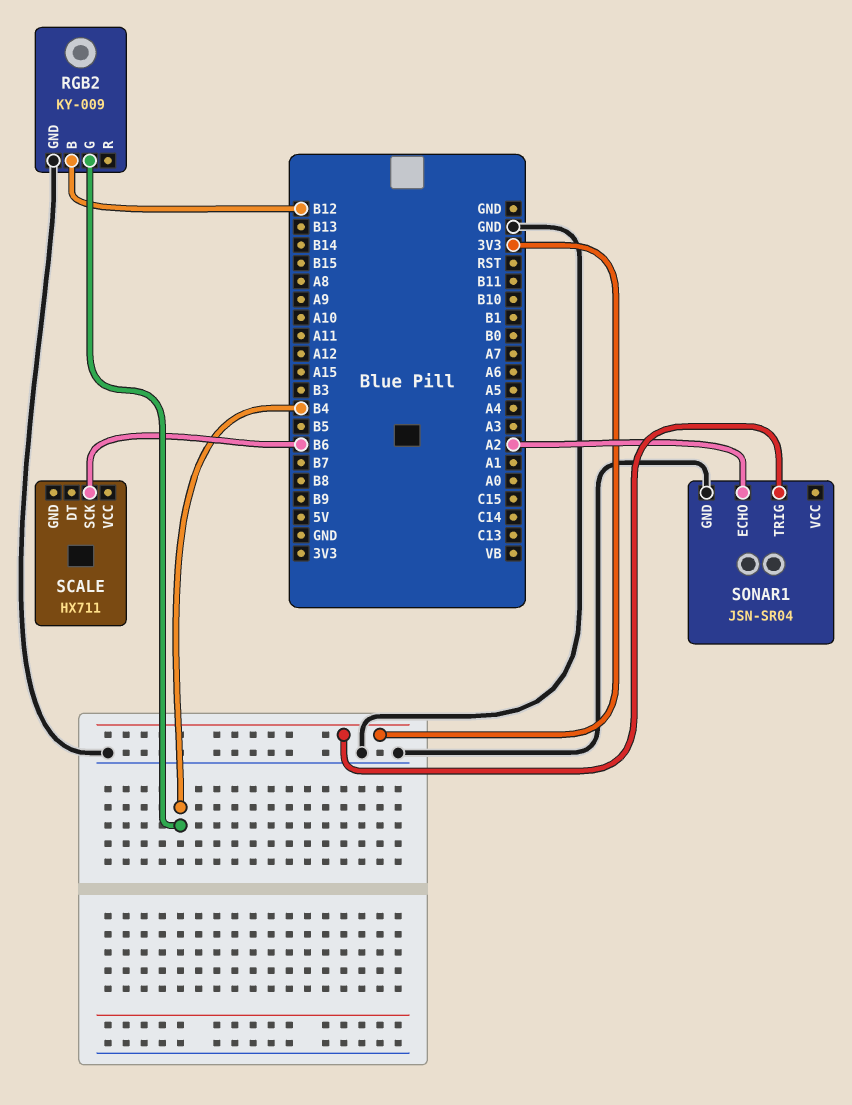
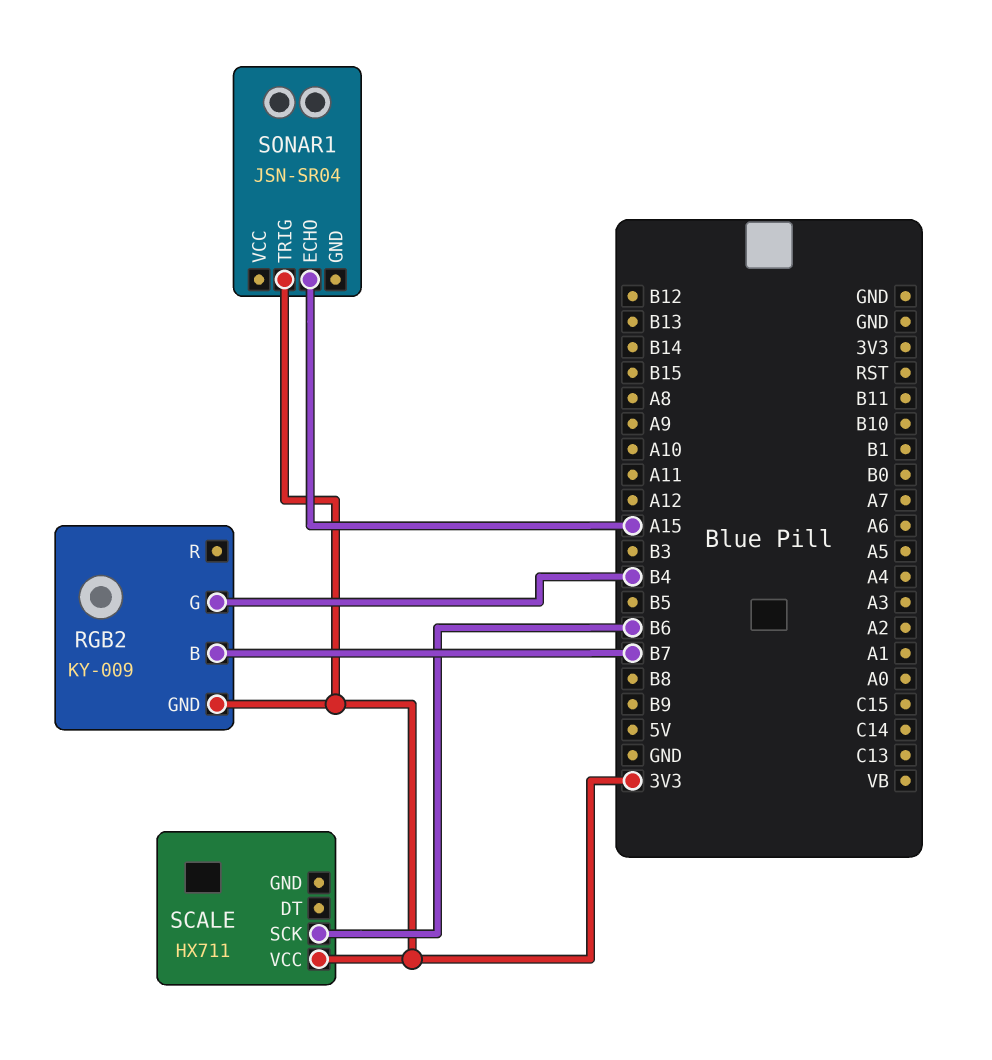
RGB2 pin B: B12 -> B7
RGB2 pin GND: GND -> 3V3
SCALE pin VCC: none -> 3V3
SONAR1 pin ECHO: A2 -> A15
SONAR1 pin GND: GND -> none

